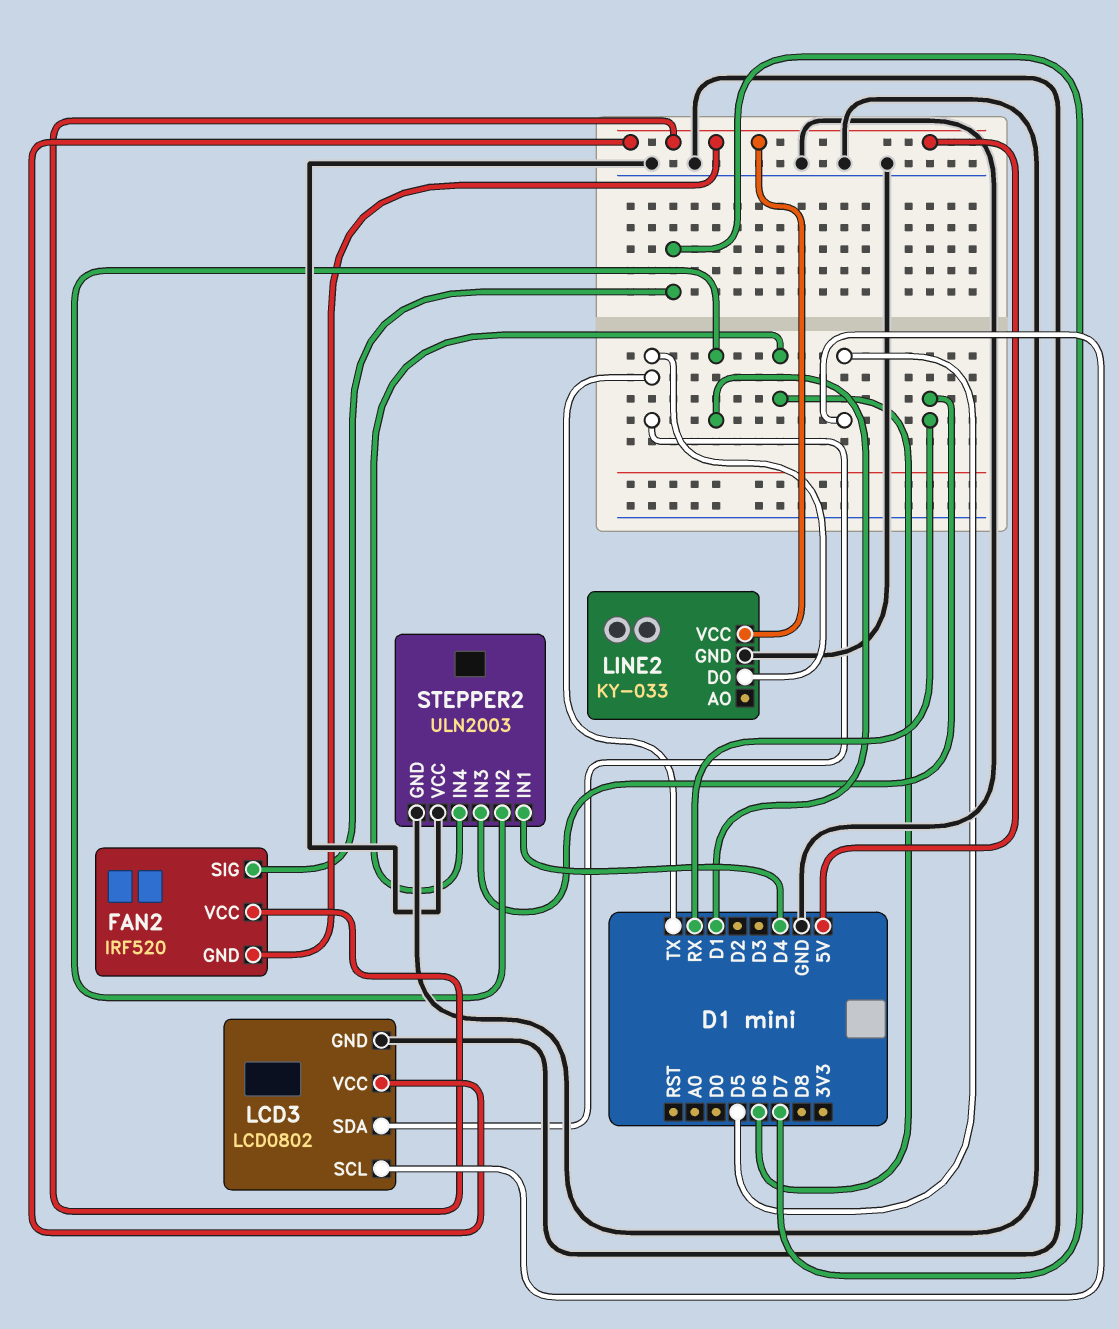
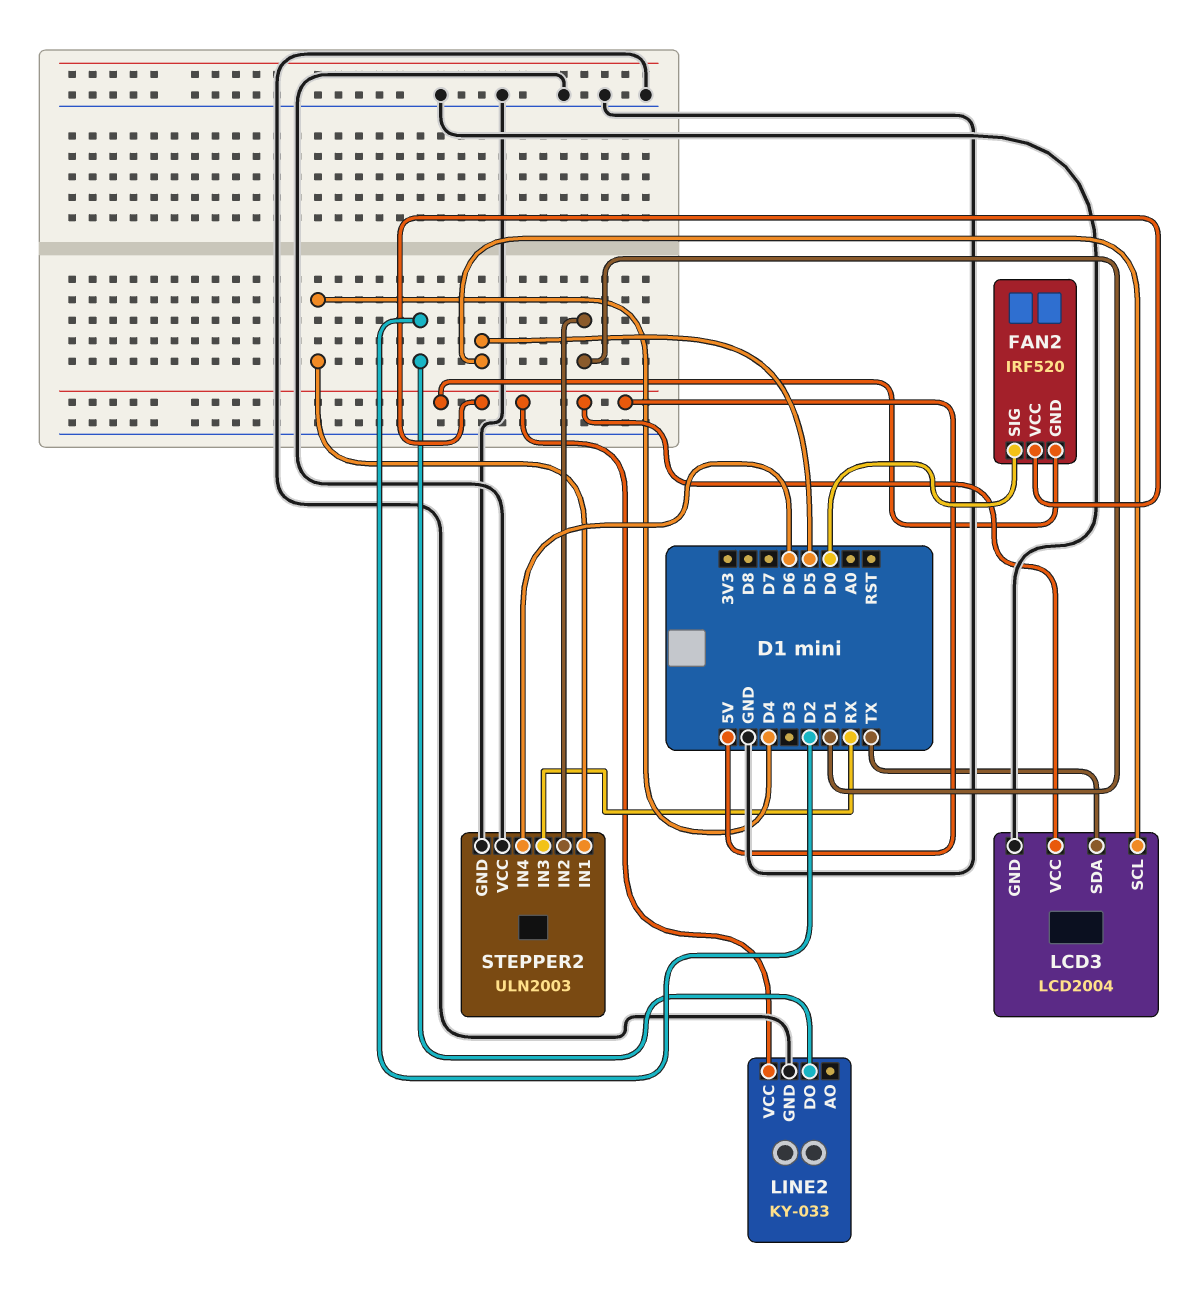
FAN2 pin SIG: D7 -> D0
LCD3: LCD0802 -> LCD2004
LINE2 pin DO: TX -> D2

